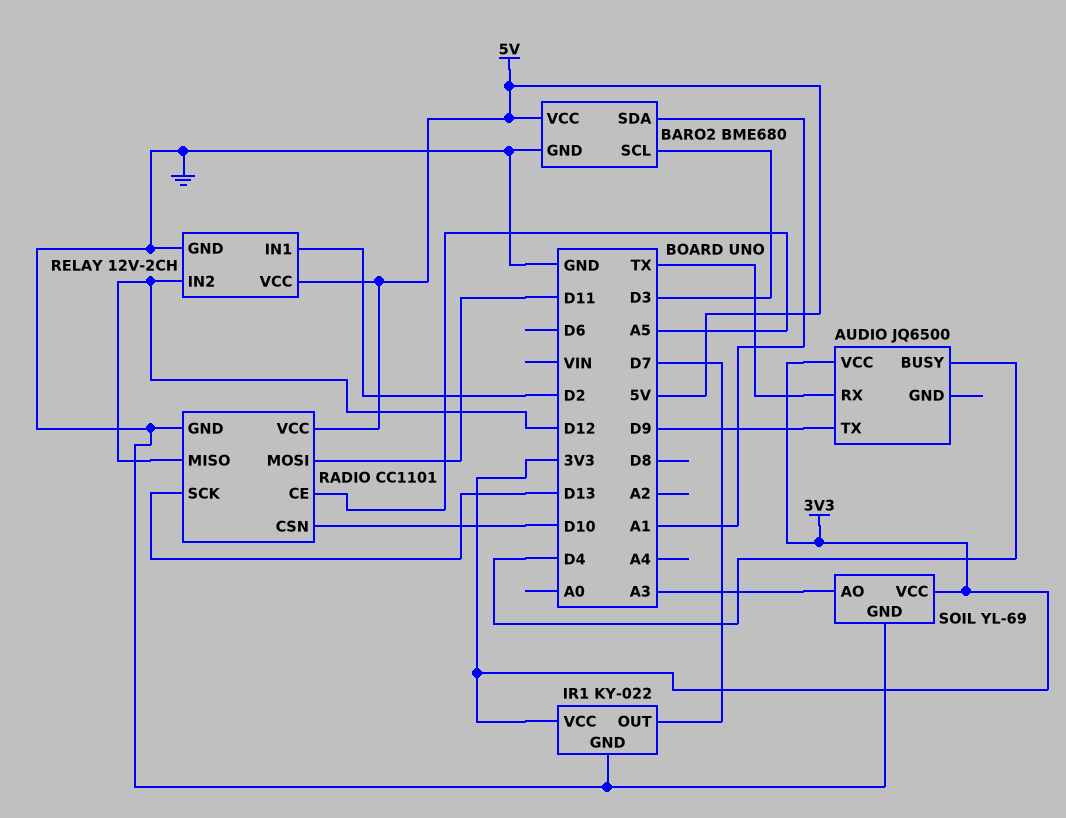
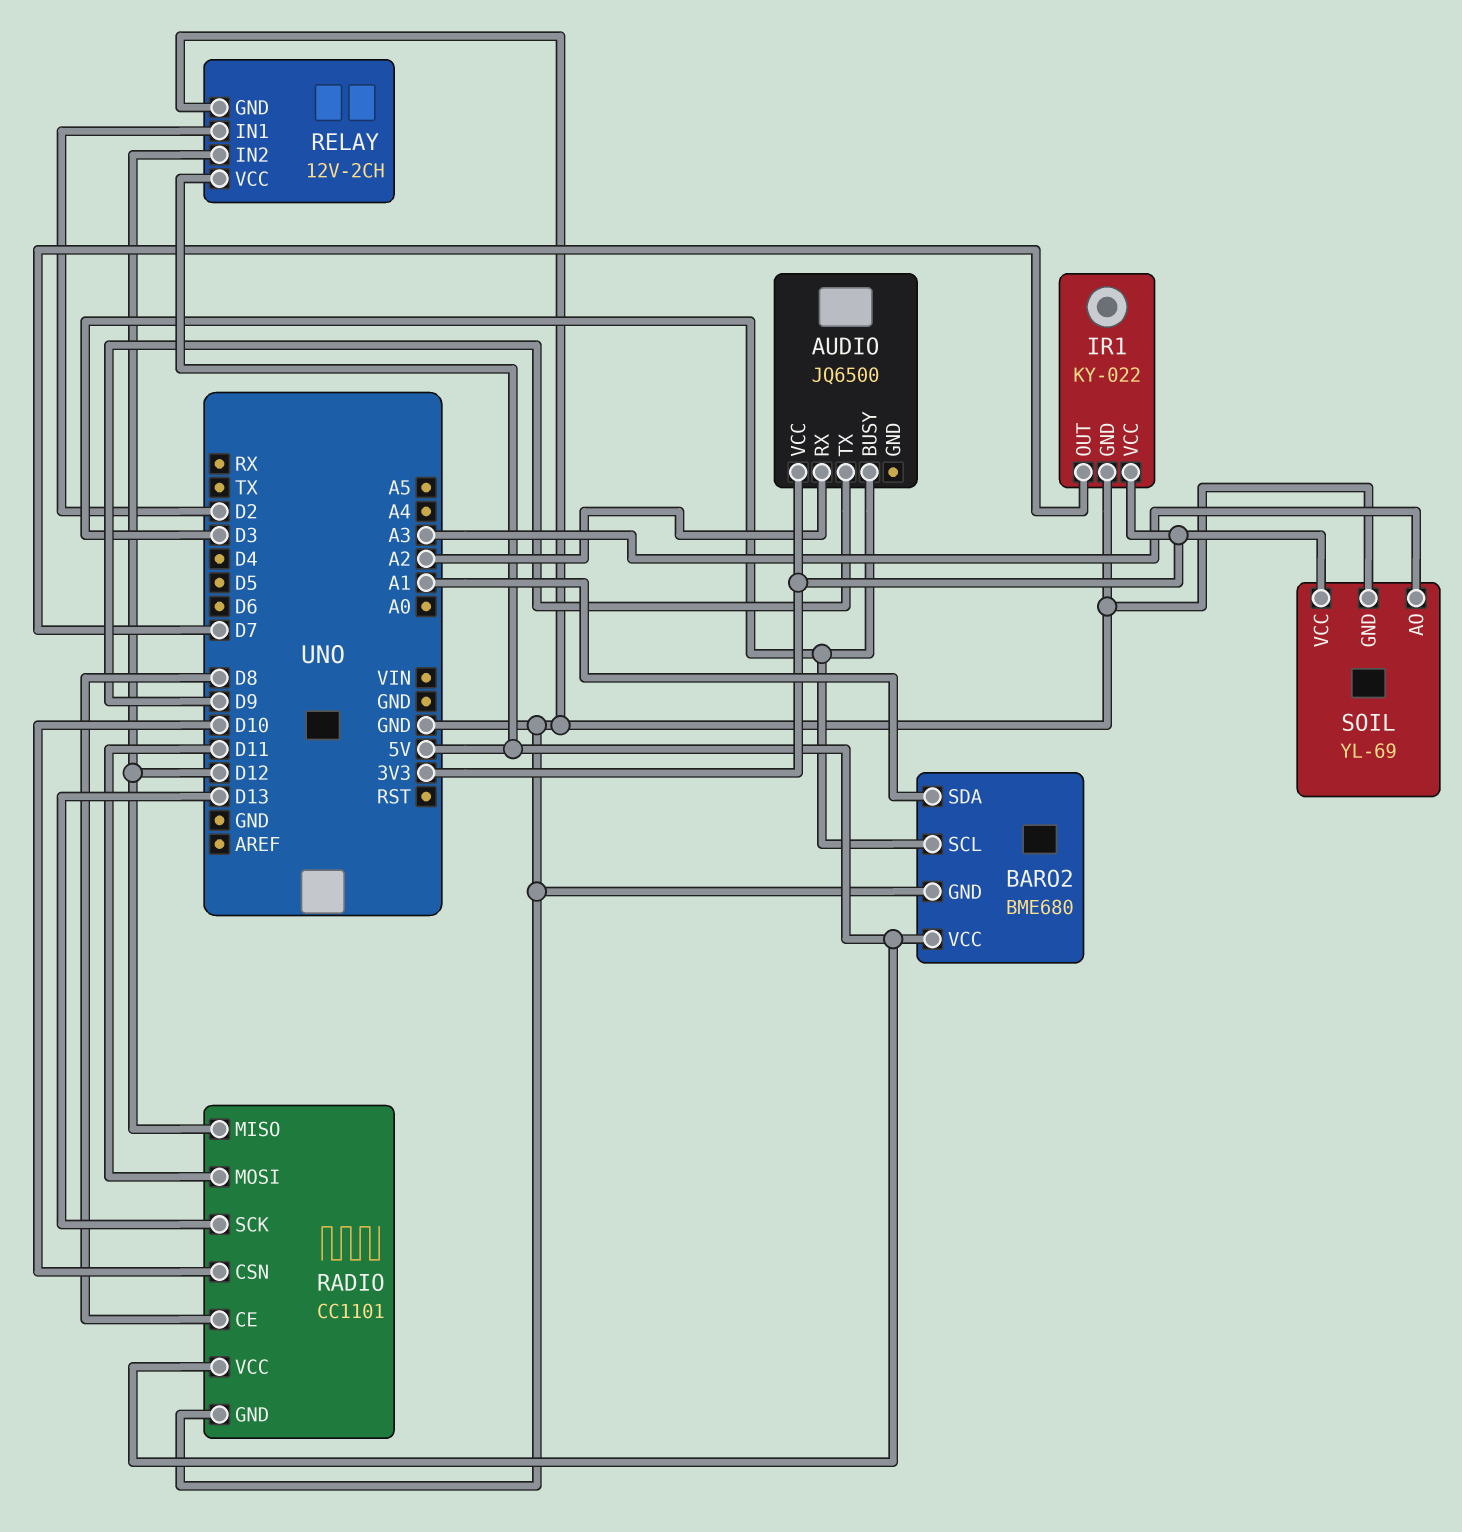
AUDIO pin BUSY: D4 -> D3
AUDIO pin RX: TX -> A2
RADIO pin CE: A5 -> D8

